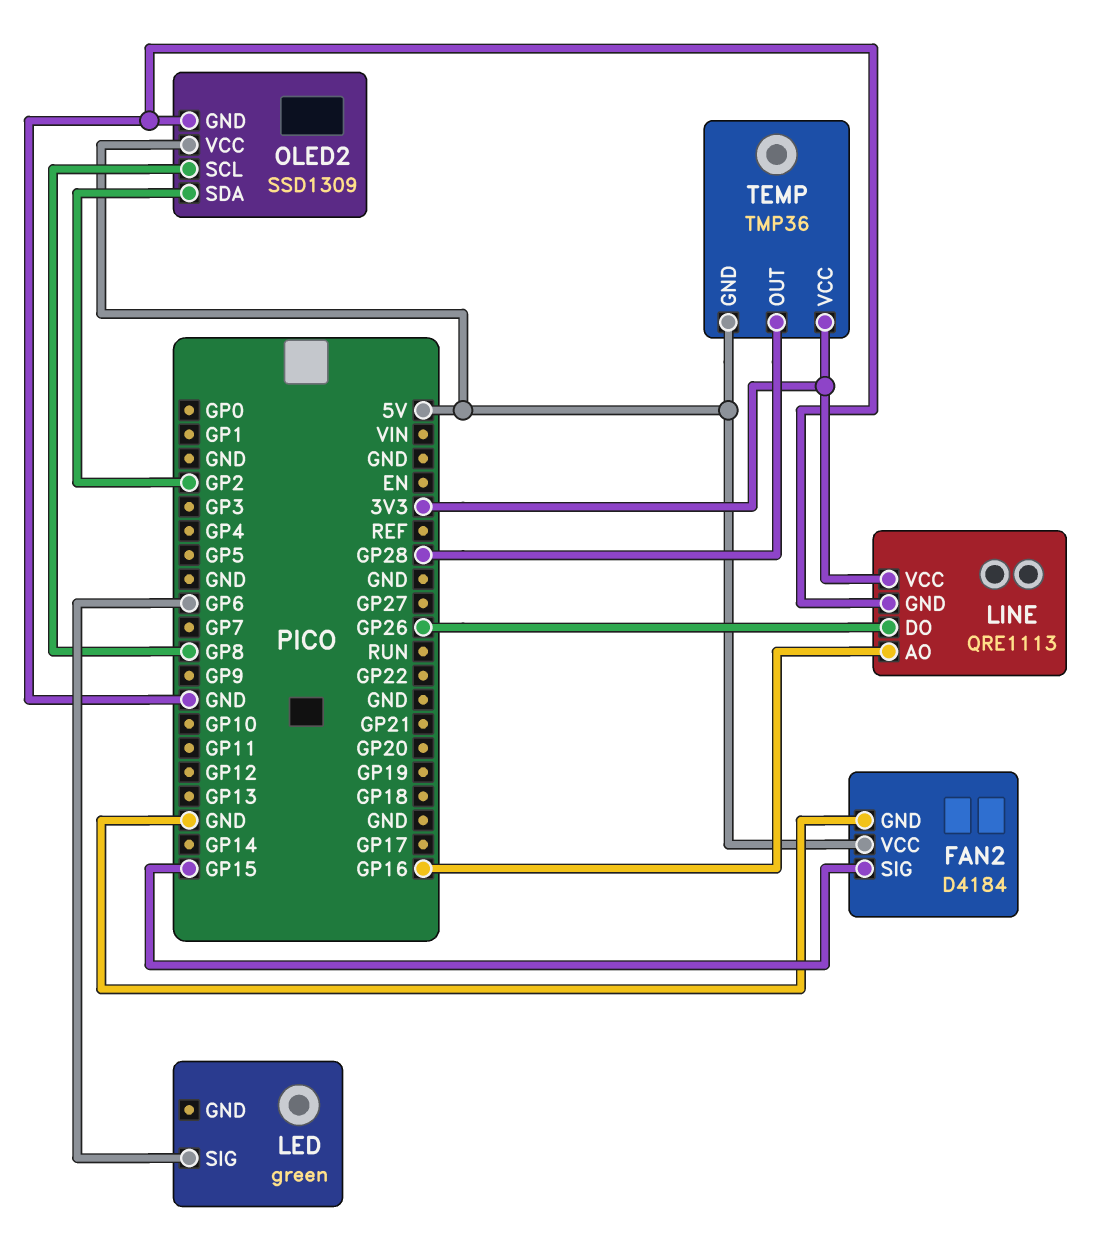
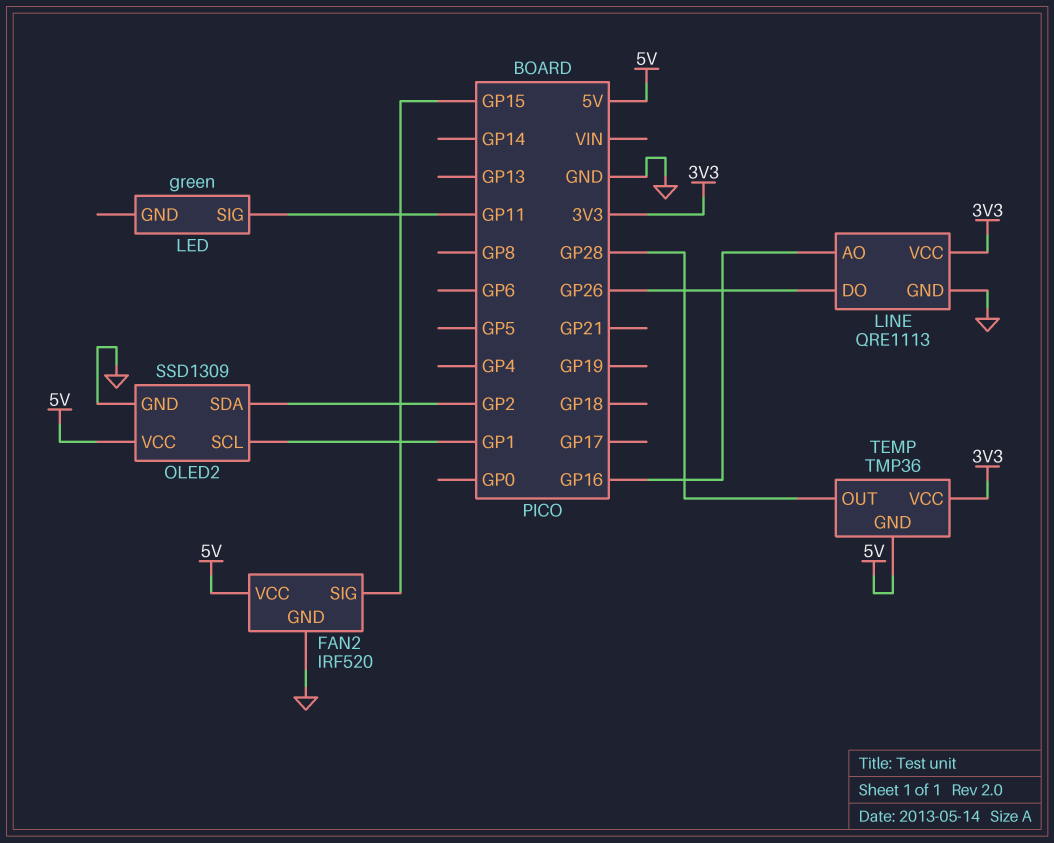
FAN2: D4184 -> IRF520
LED pin SIG: GP6 -> GP11
OLED2 pin SCL: GP8 -> GP1

